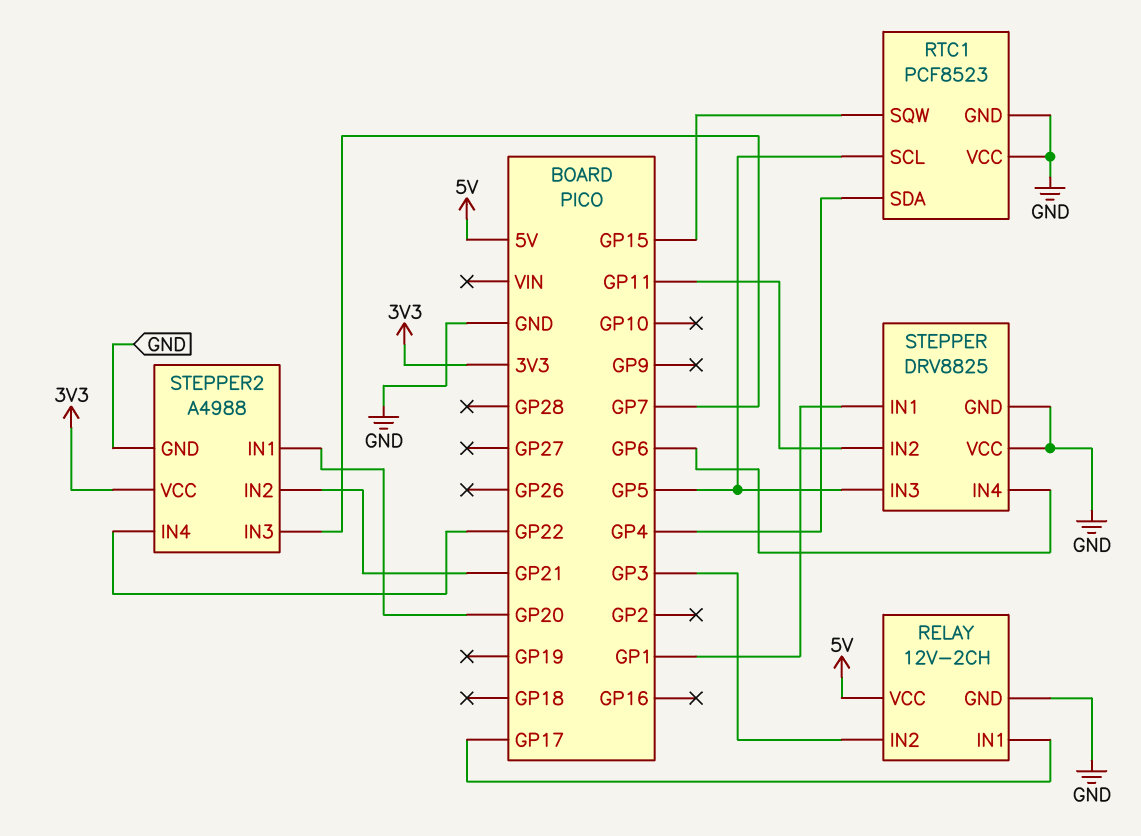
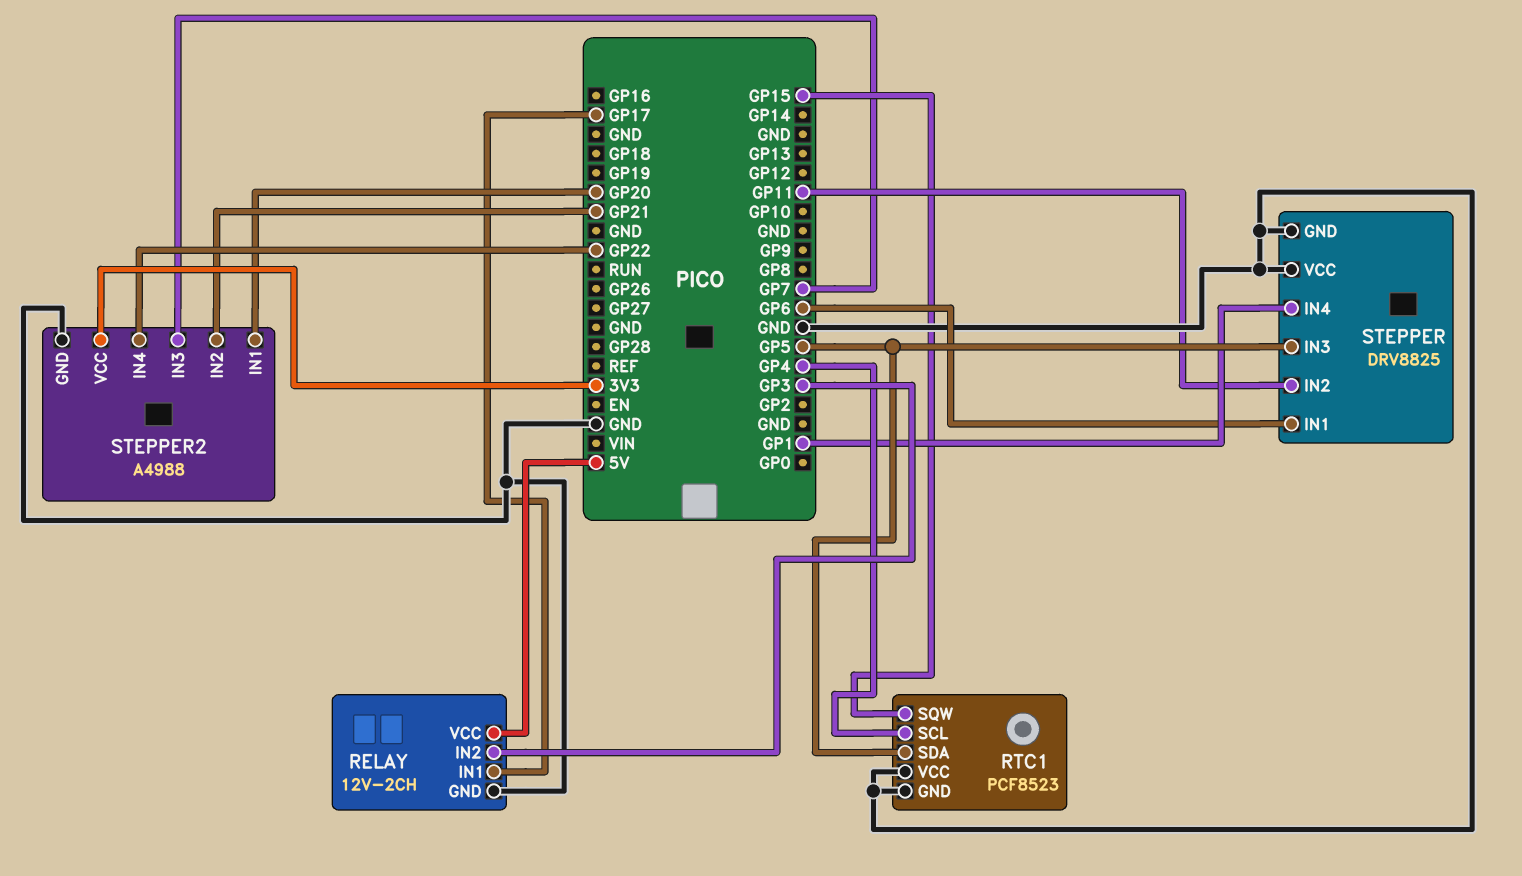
RTC1 pin SCL: GP5 -> GP4
RTC1 pin SDA: GP4 -> GP5
STEPPER pin IN1: GP1 -> GP6
STEPPER pin IN4: GP6 -> GP1

